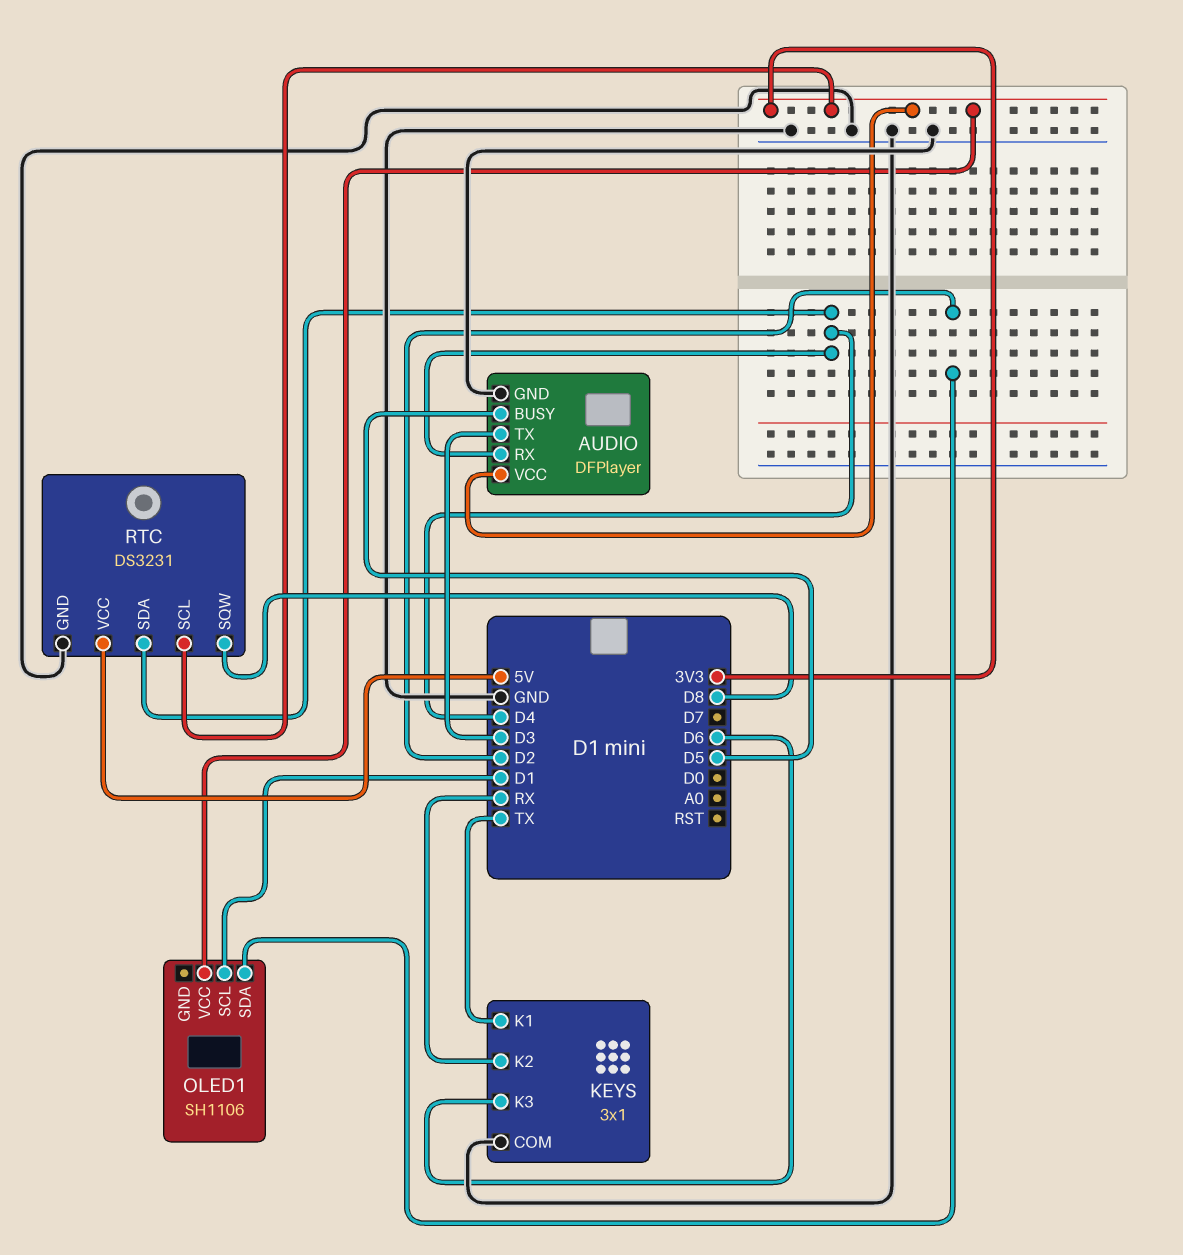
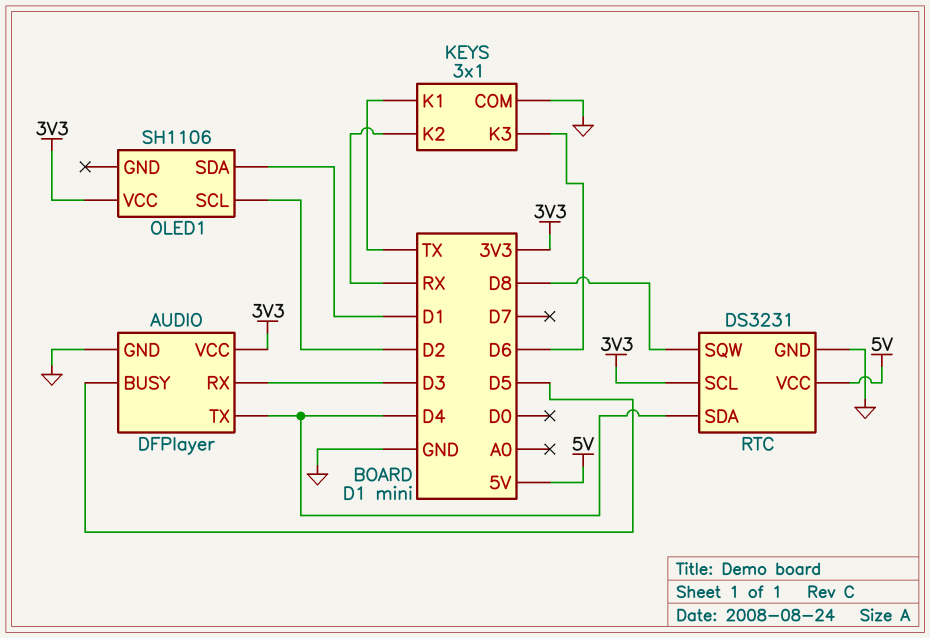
AUDIO pin RX: D4 -> D3
AUDIO pin TX: D3 -> D4
OLED1 pin SCL: D1 -> D2
OLED1 pin SDA: D2 -> D1

